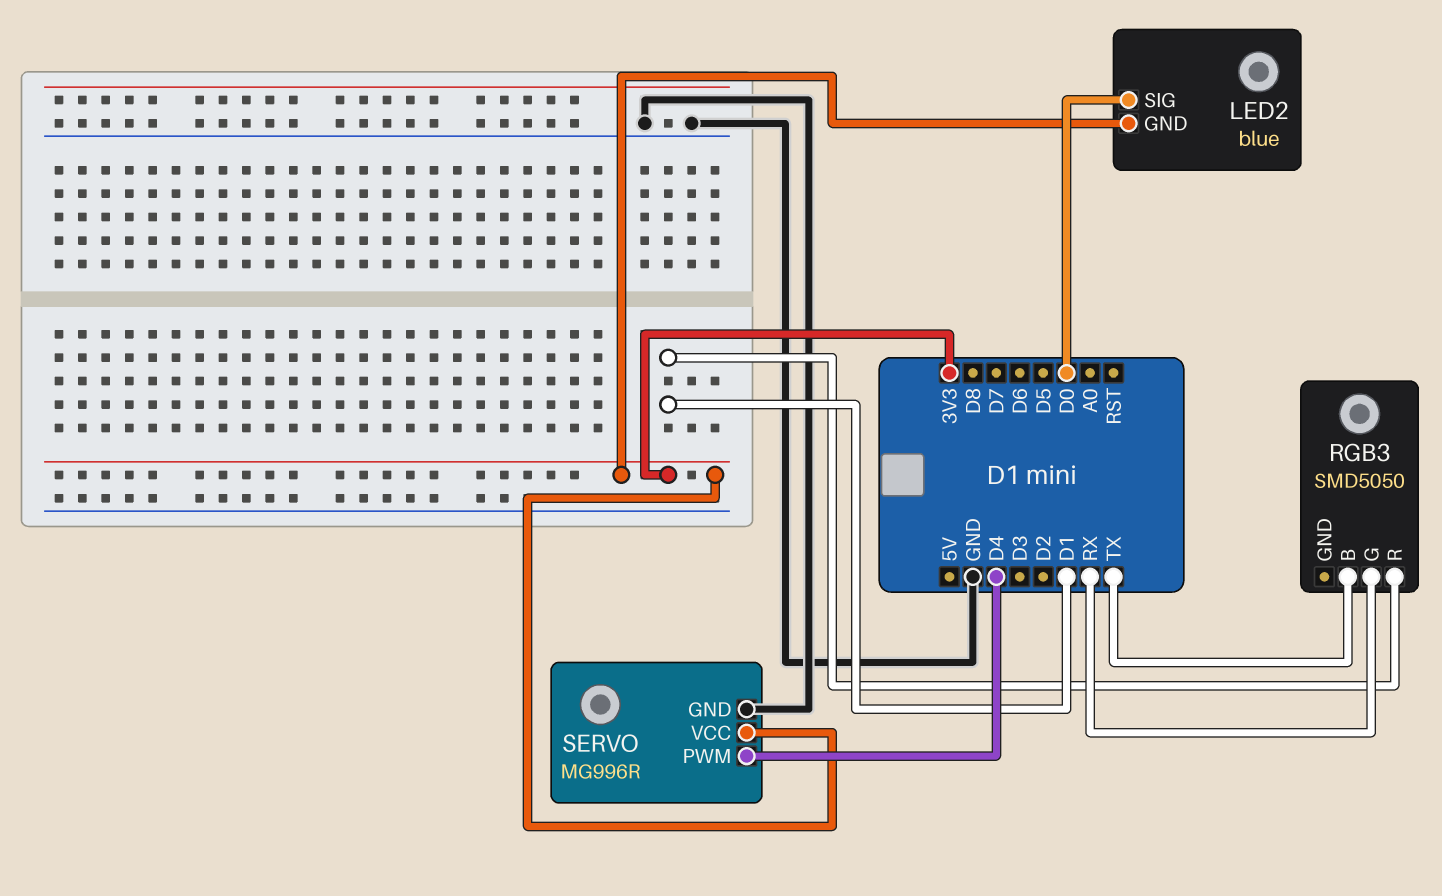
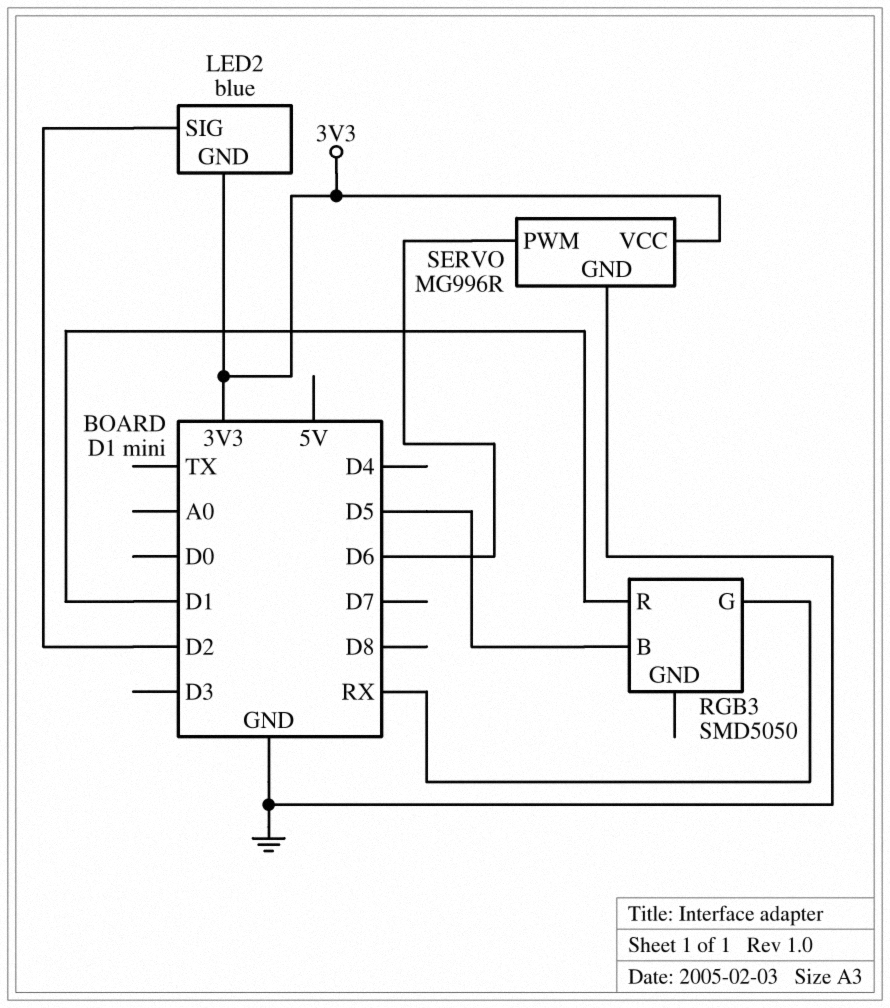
LED2 pin SIG: D0 -> D2
RGB3 pin B: TX -> D5
SERVO pin PWM: D4 -> D6

